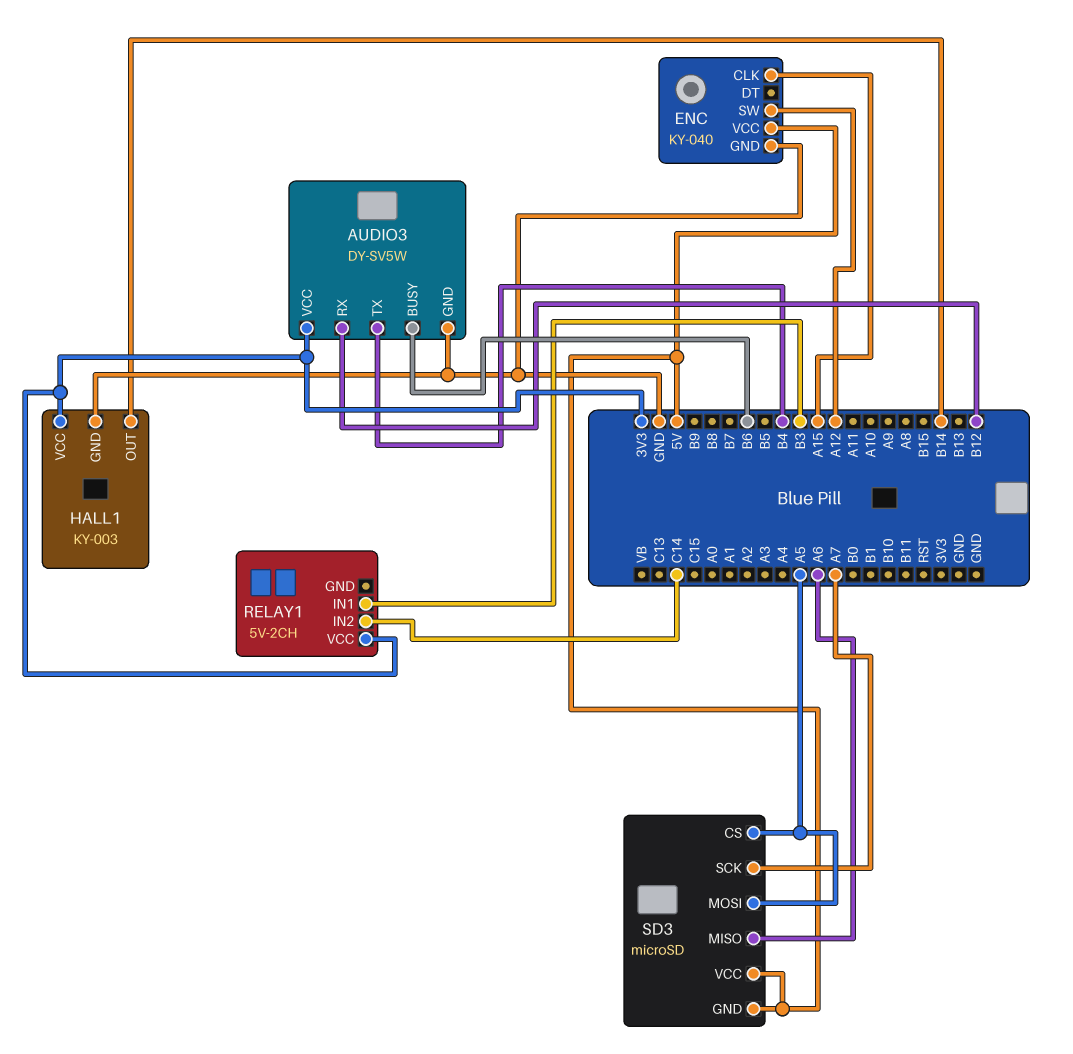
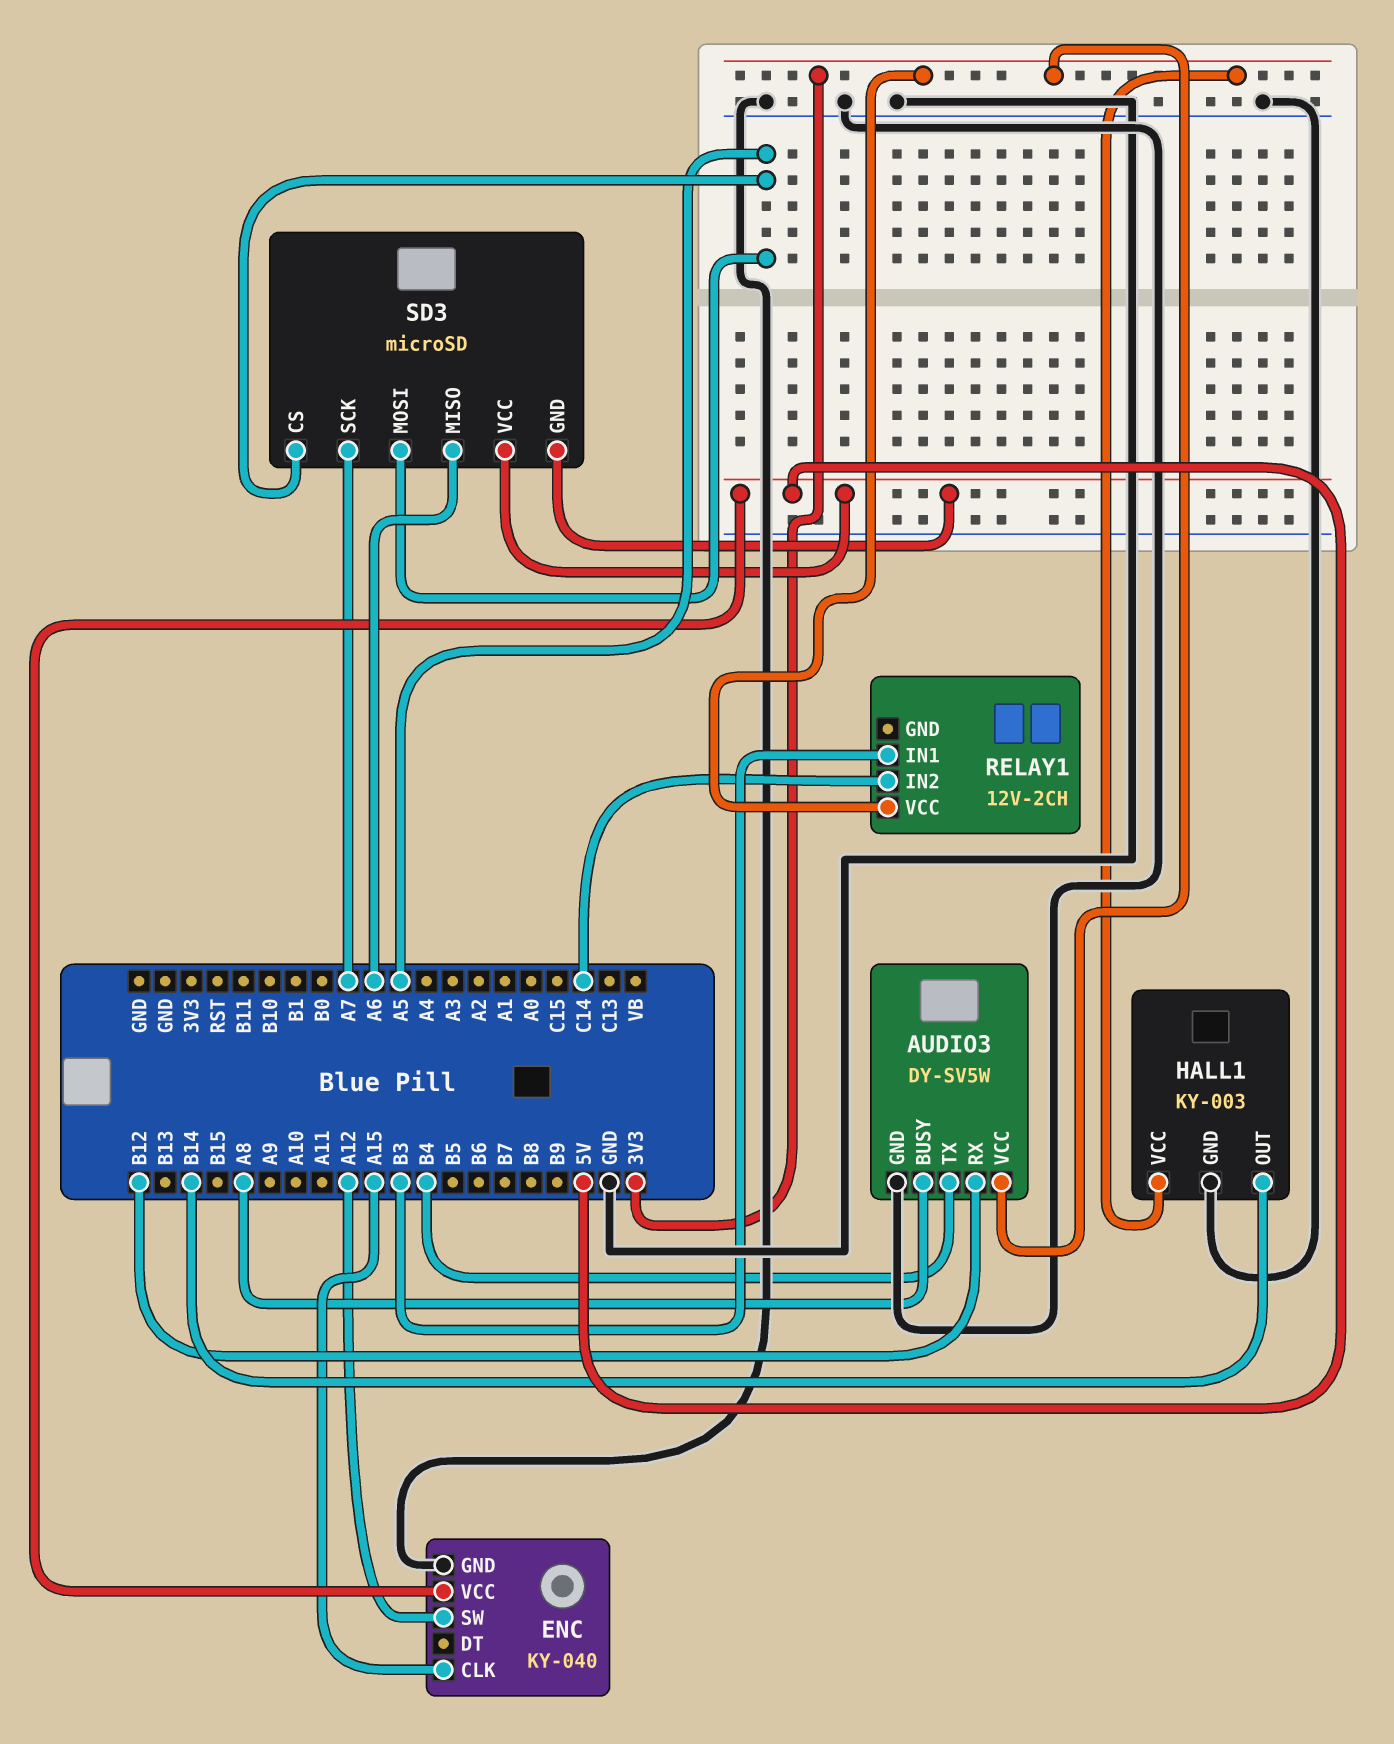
AUDIO3 pin BUSY: B6 -> A8
RELAY1: 5V-2CH -> 12V-2CH

